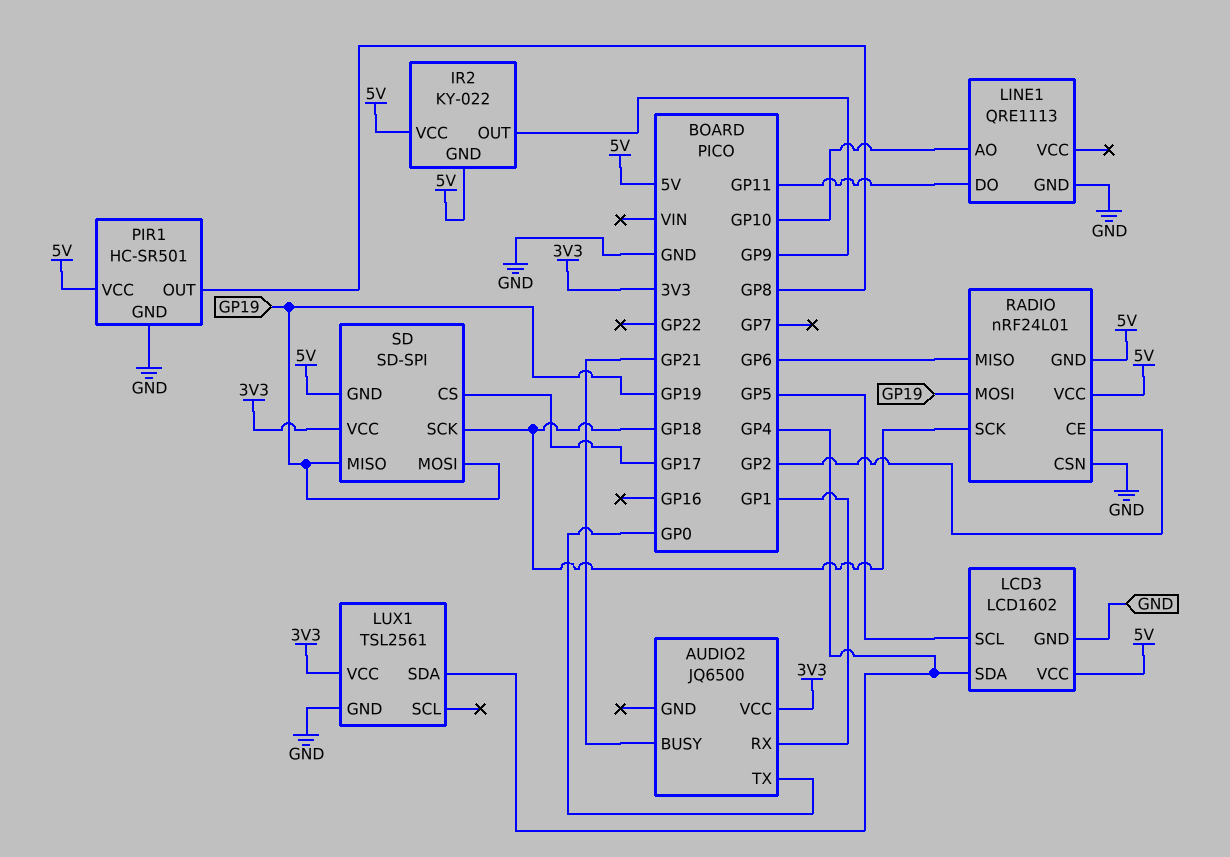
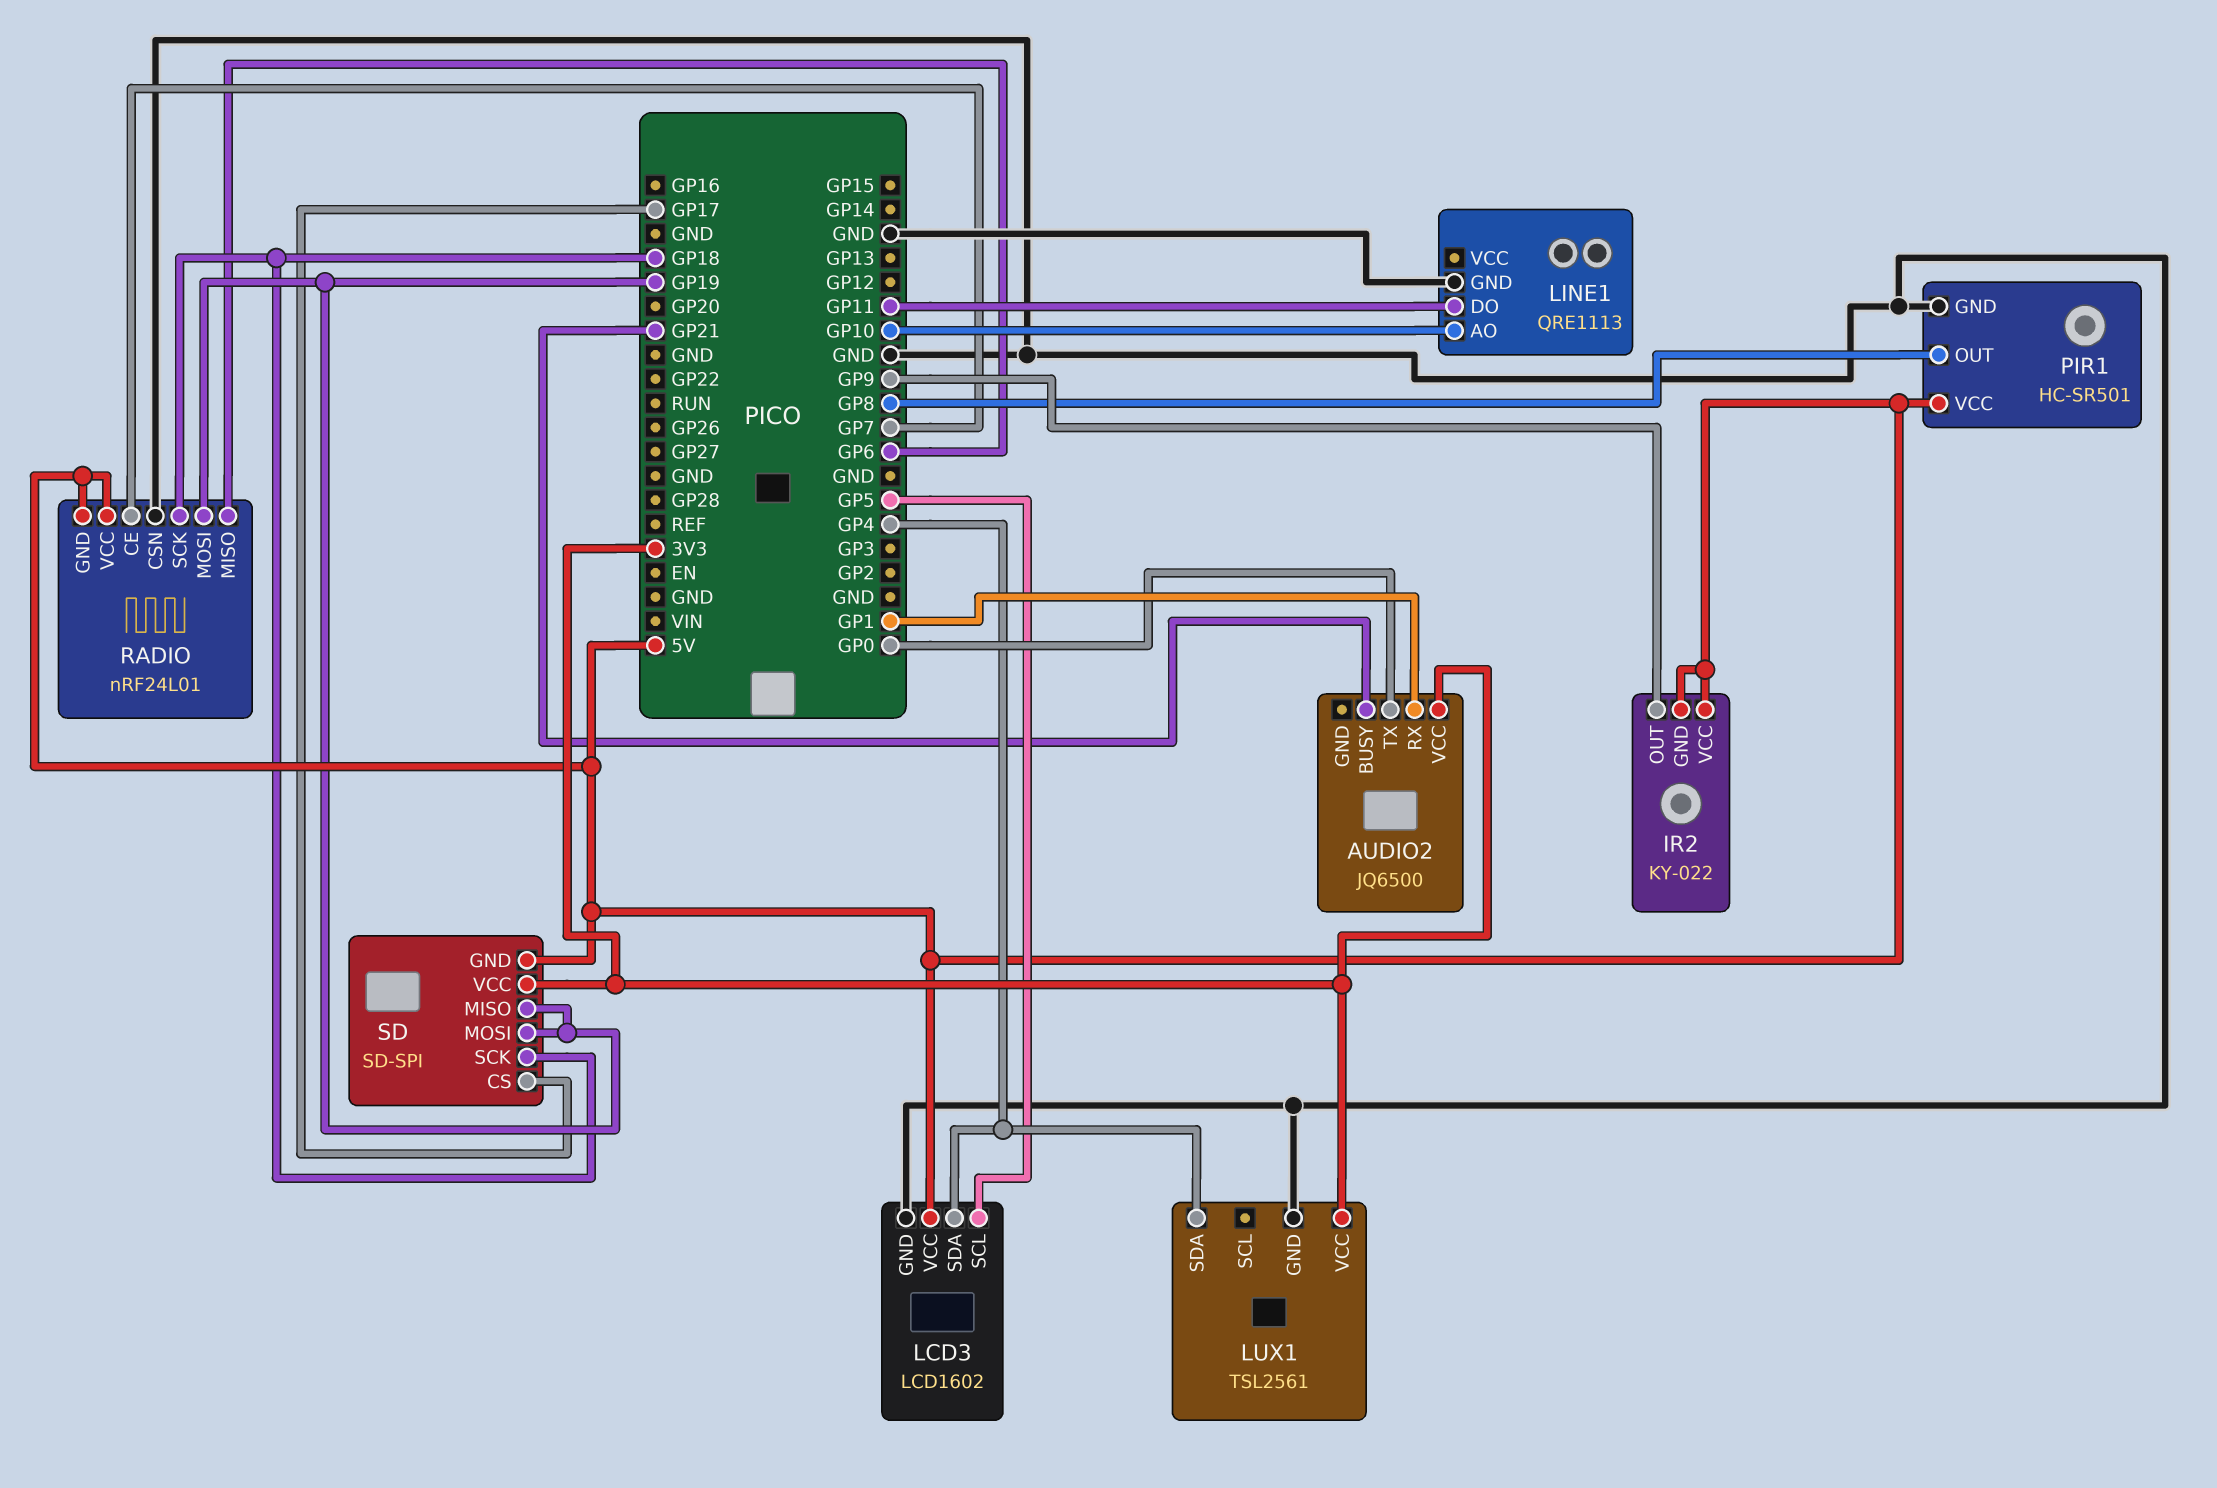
RADIO pin CE: GP2 -> GP7

